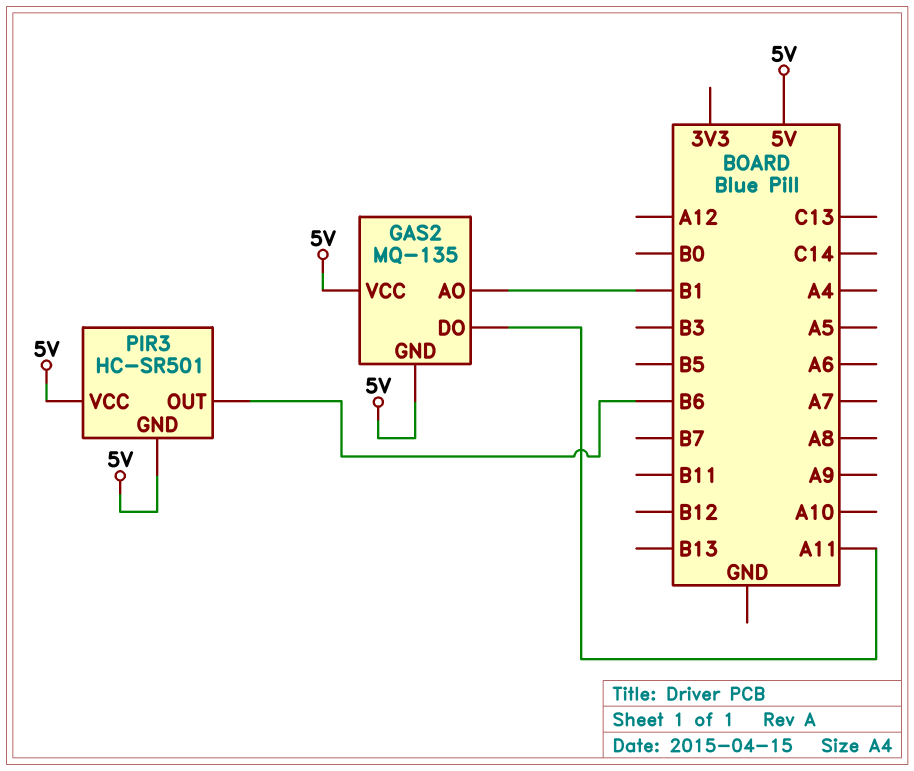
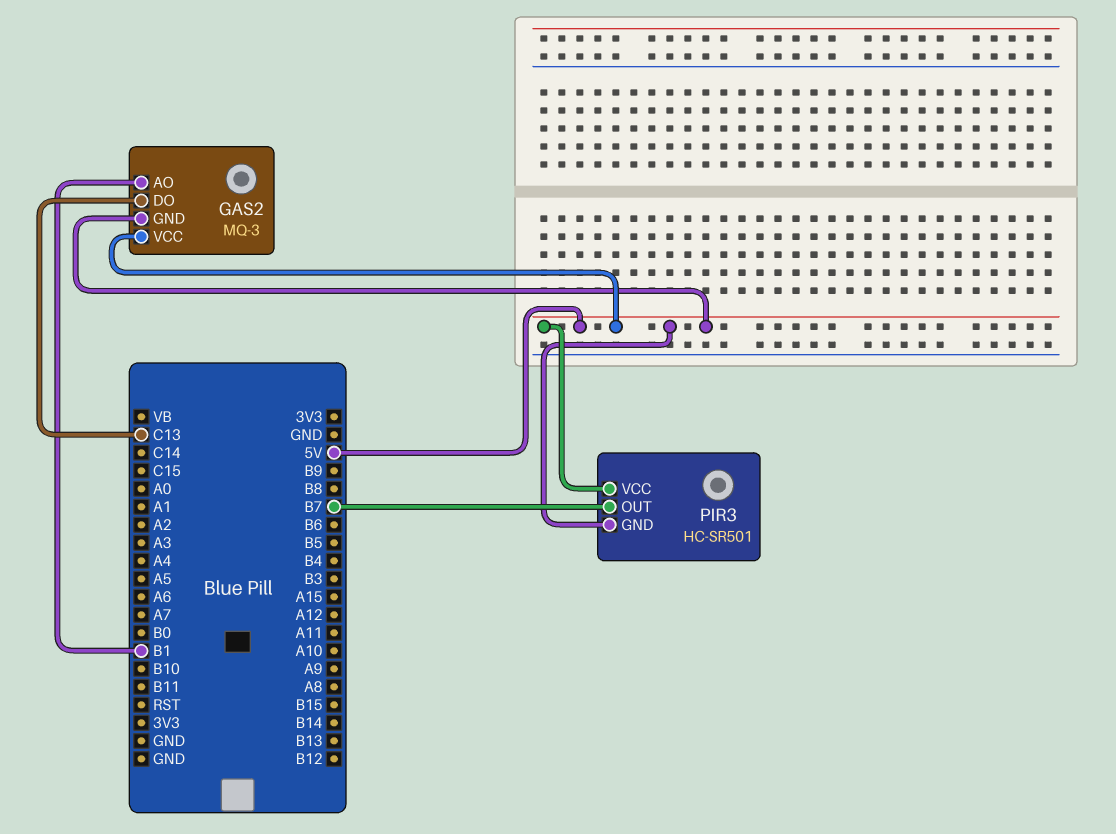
GAS2: MQ-135 -> MQ-3
GAS2 pin DO: A11 -> C13
PIR3 pin OUT: B6 -> B7

